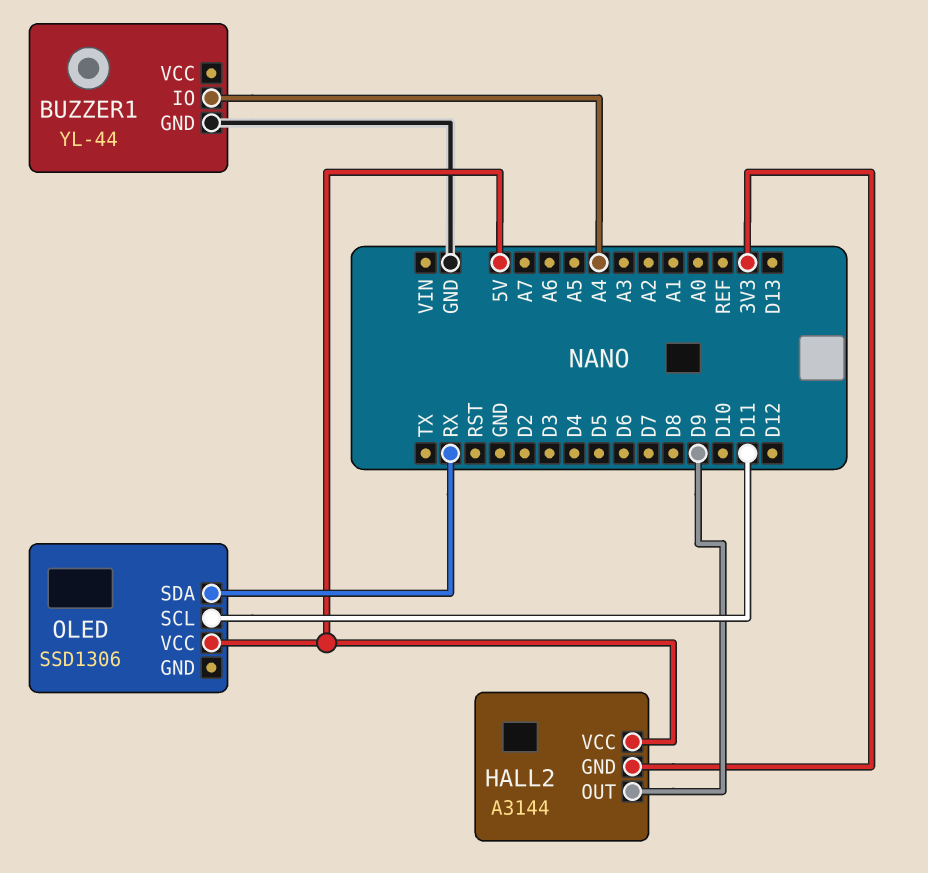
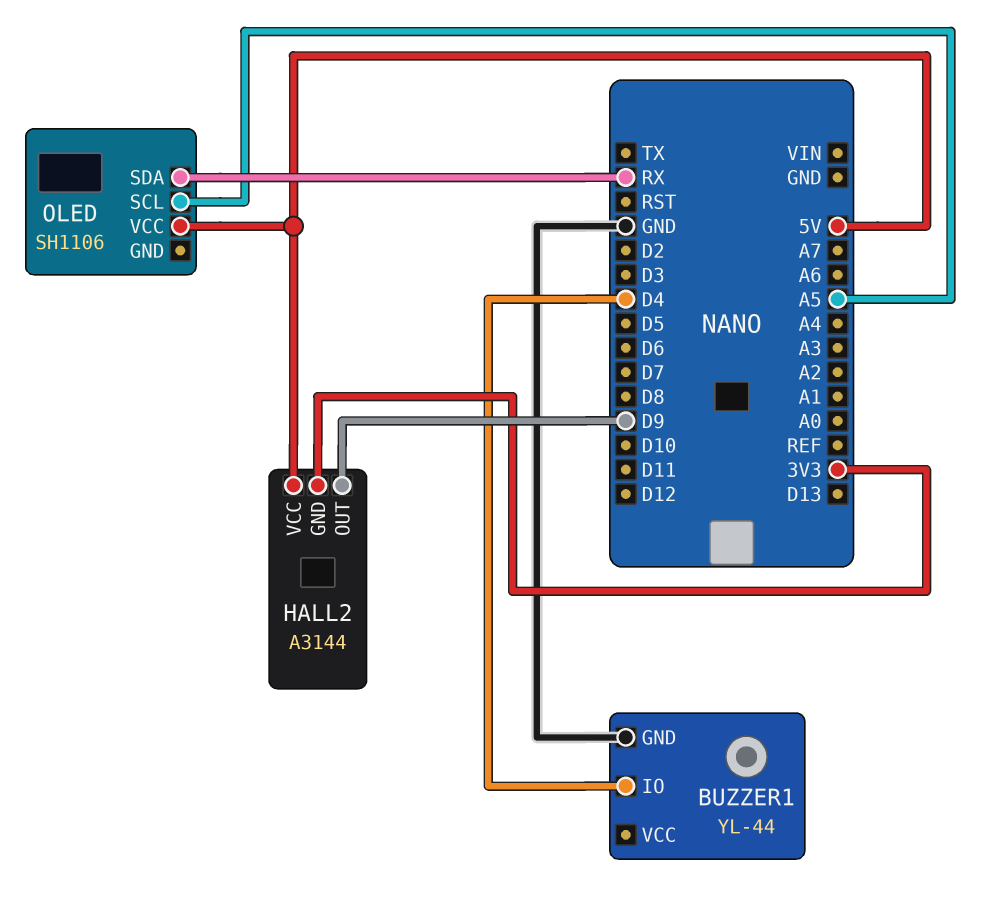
BUZZER1 pin IO: A4 -> D4
OLED: SSD1306 -> SH1106
OLED pin SCL: D11 -> A5

